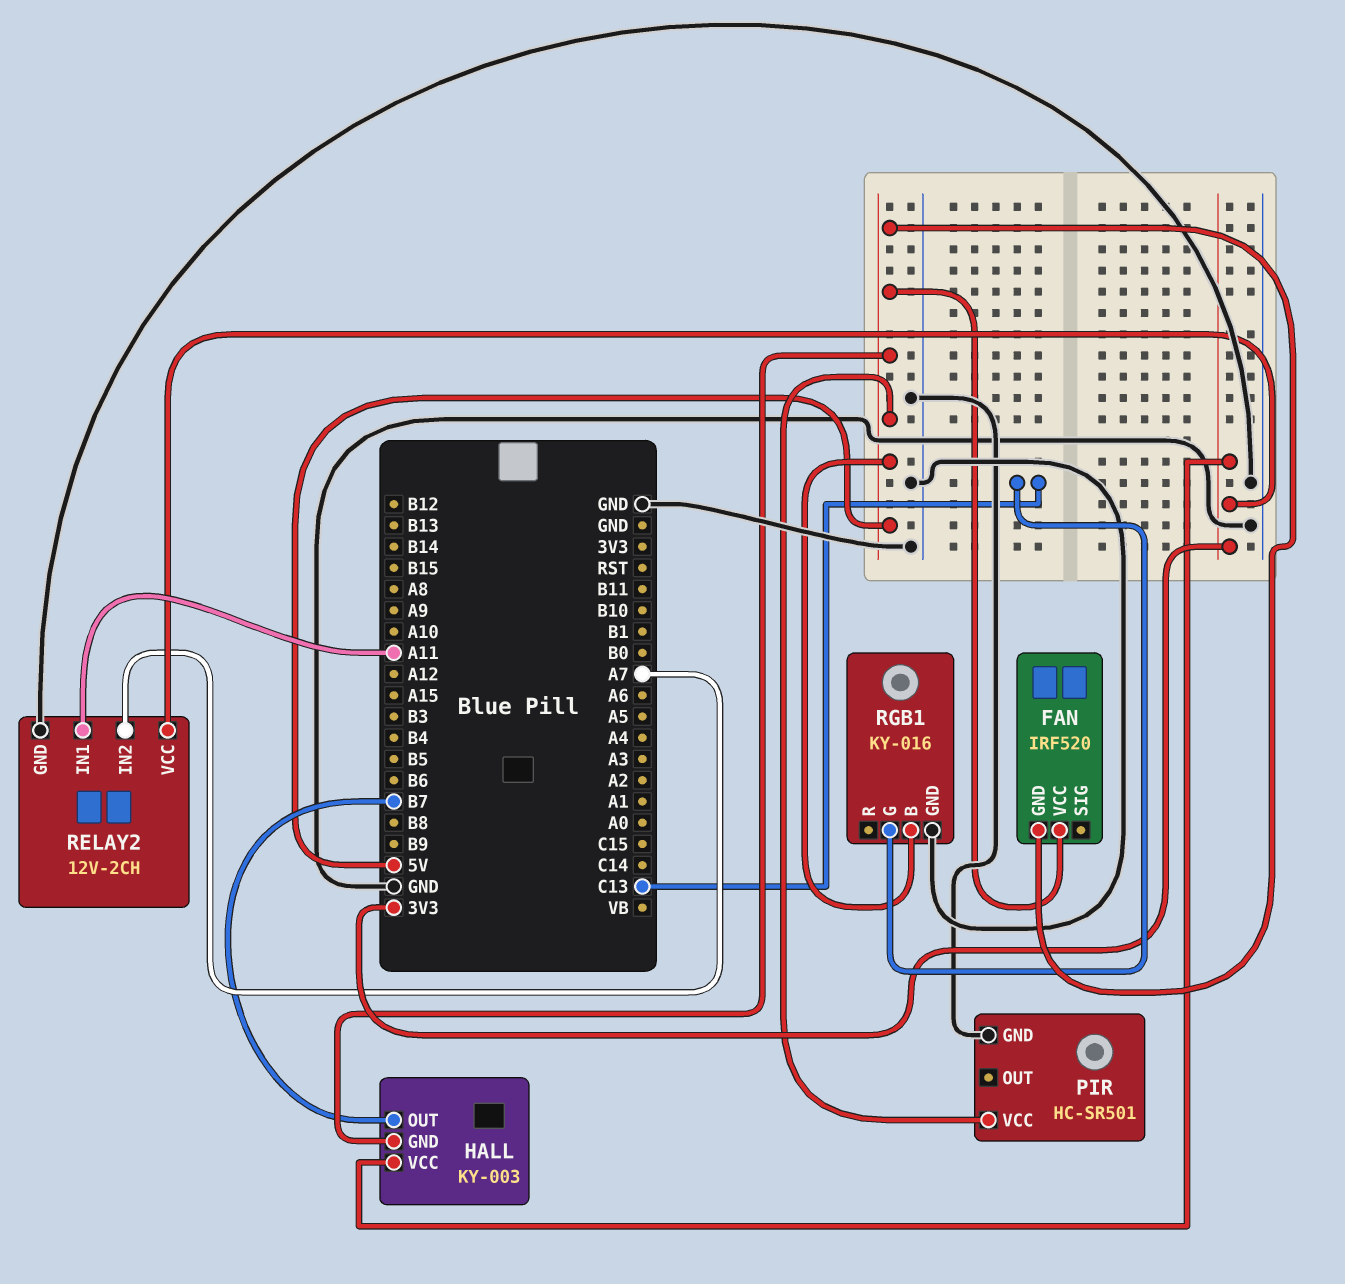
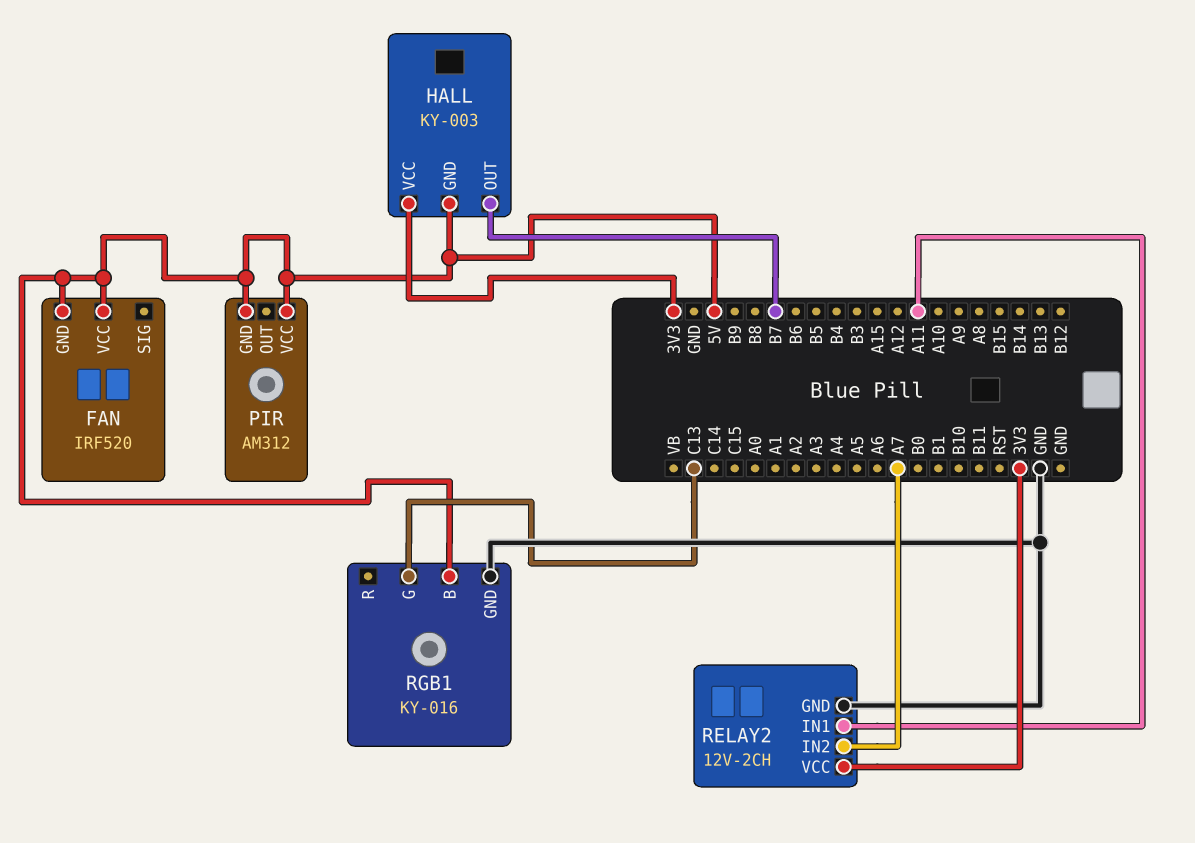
PIR: HC-SR501 -> AM312
PIR pin GND: GND -> 5V

